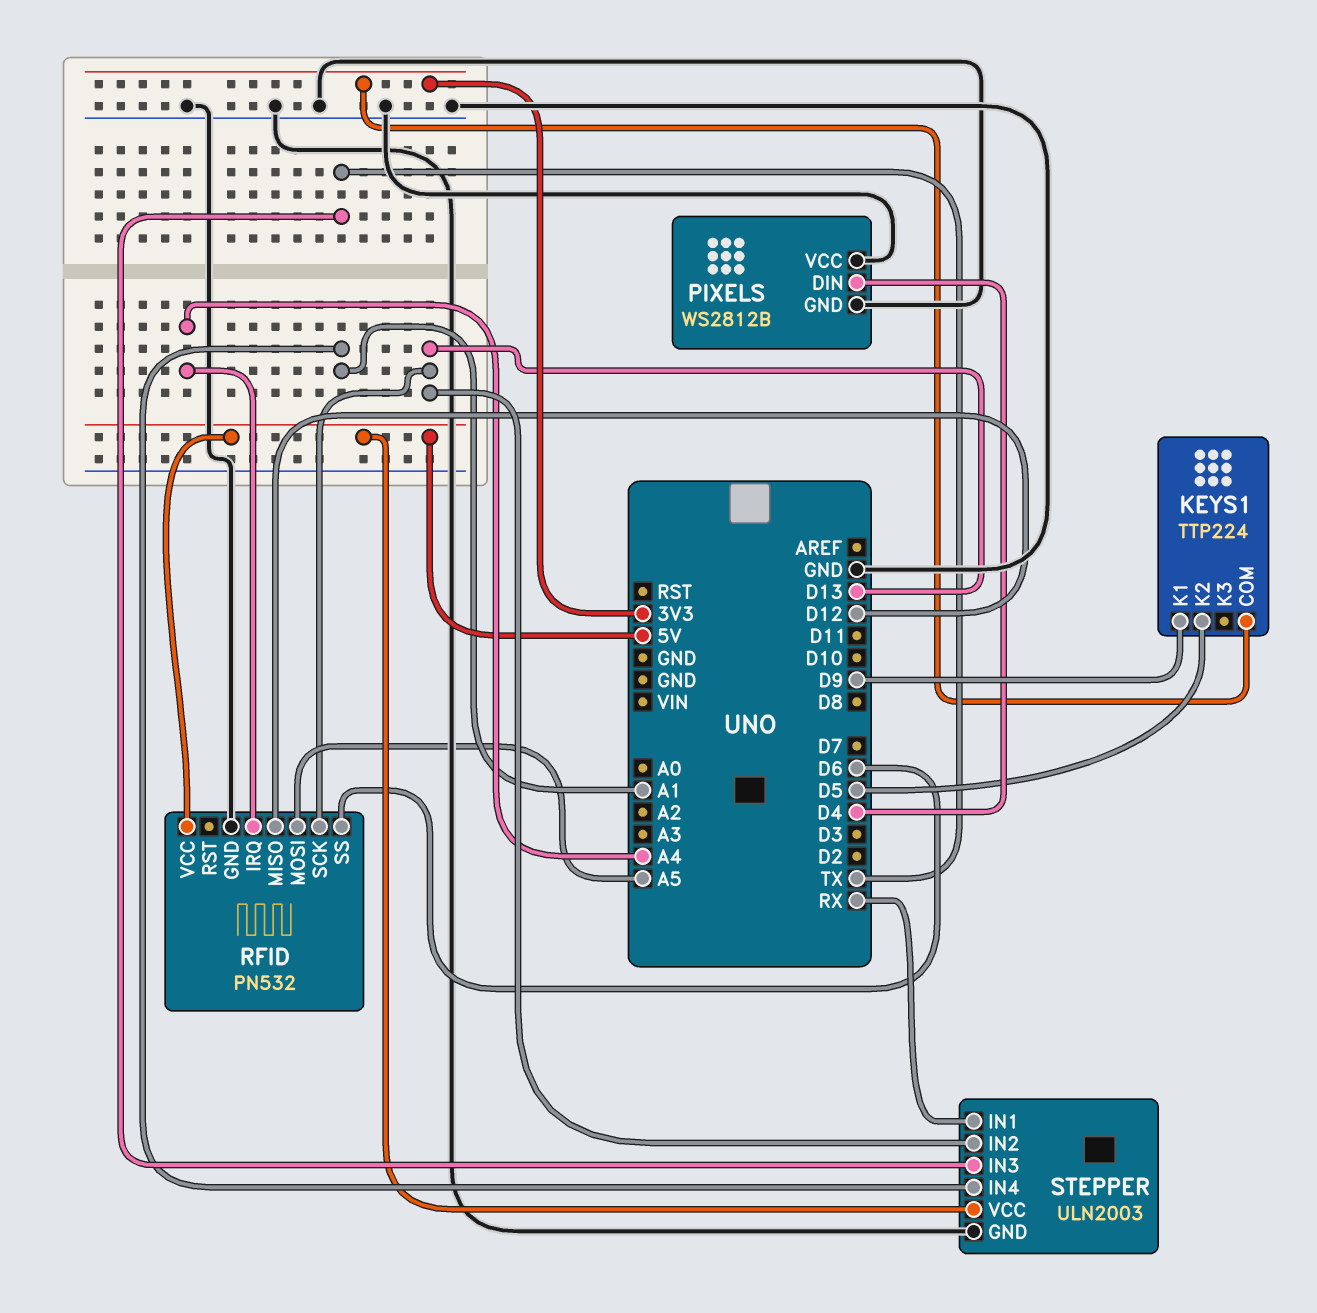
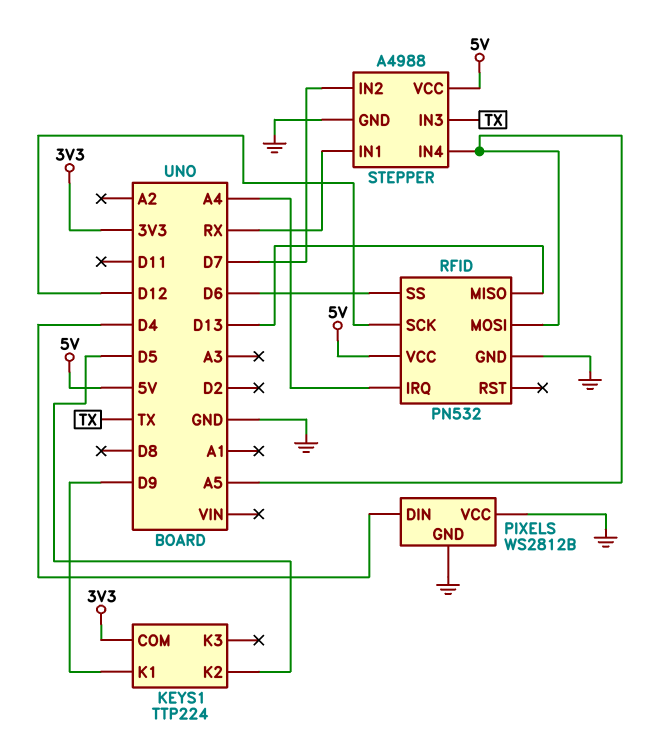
RFID pin MISO: D12 -> D13
RFID pin SCK: D13 -> D12
STEPPER: ULN2003 -> A4988
STEPPER pin IN2: D13 -> D7
STEPPER pin IN4: A1 -> A5

